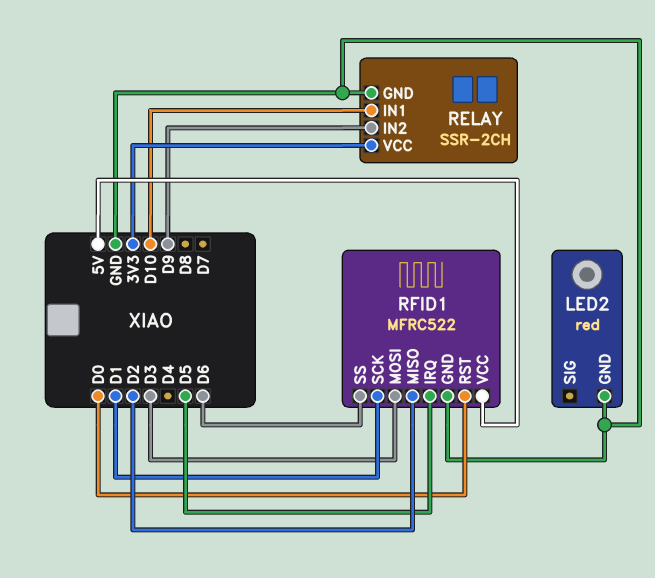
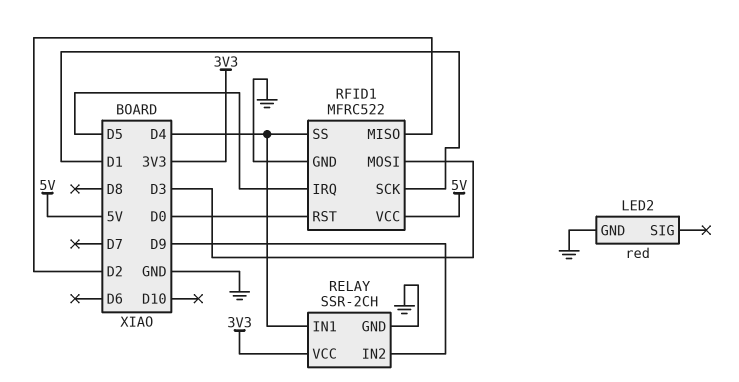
RELAY pin IN1: D10 -> D4
RFID1 pin SS: D6 -> D4

